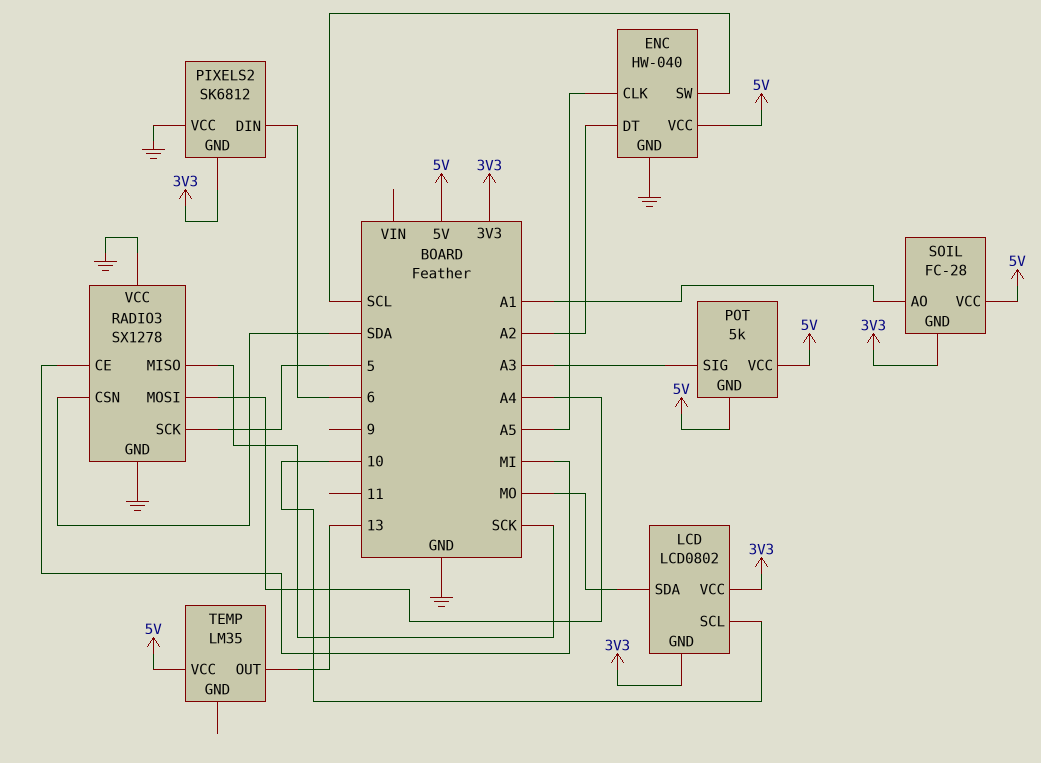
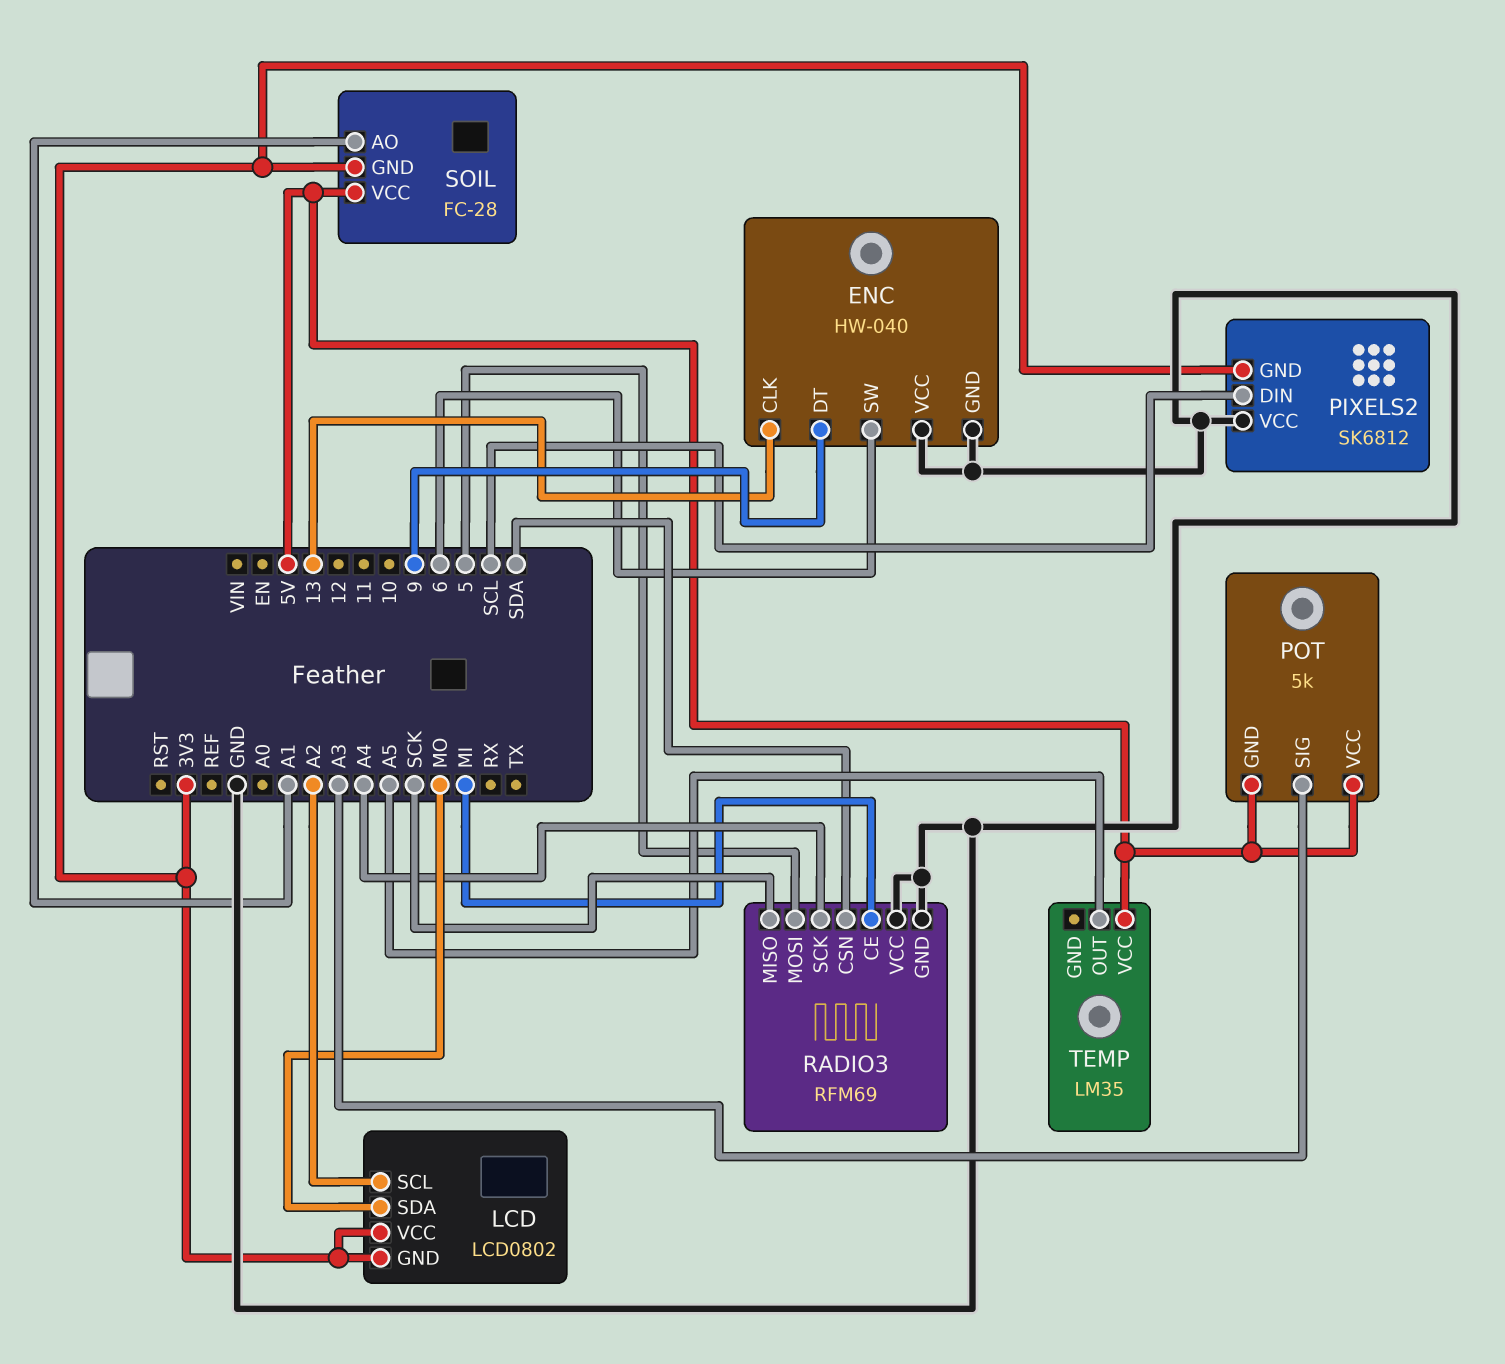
ENC pin CLK: A5 -> 13
ENC pin DT: A2 -> 9
ENC pin SW: SCL -> 6
ENC pin VCC: 5V -> GND
LCD pin SCL: 10 -> A2
PIXELS2 pin DIN: 6 -> SCL
RADIO3: SX1278 -> RFM69
RADIO3 pin MOSI: A4 -> 5
RADIO3 pin SCK: 5 -> A4
TEMP pin OUT: 13 -> A5

